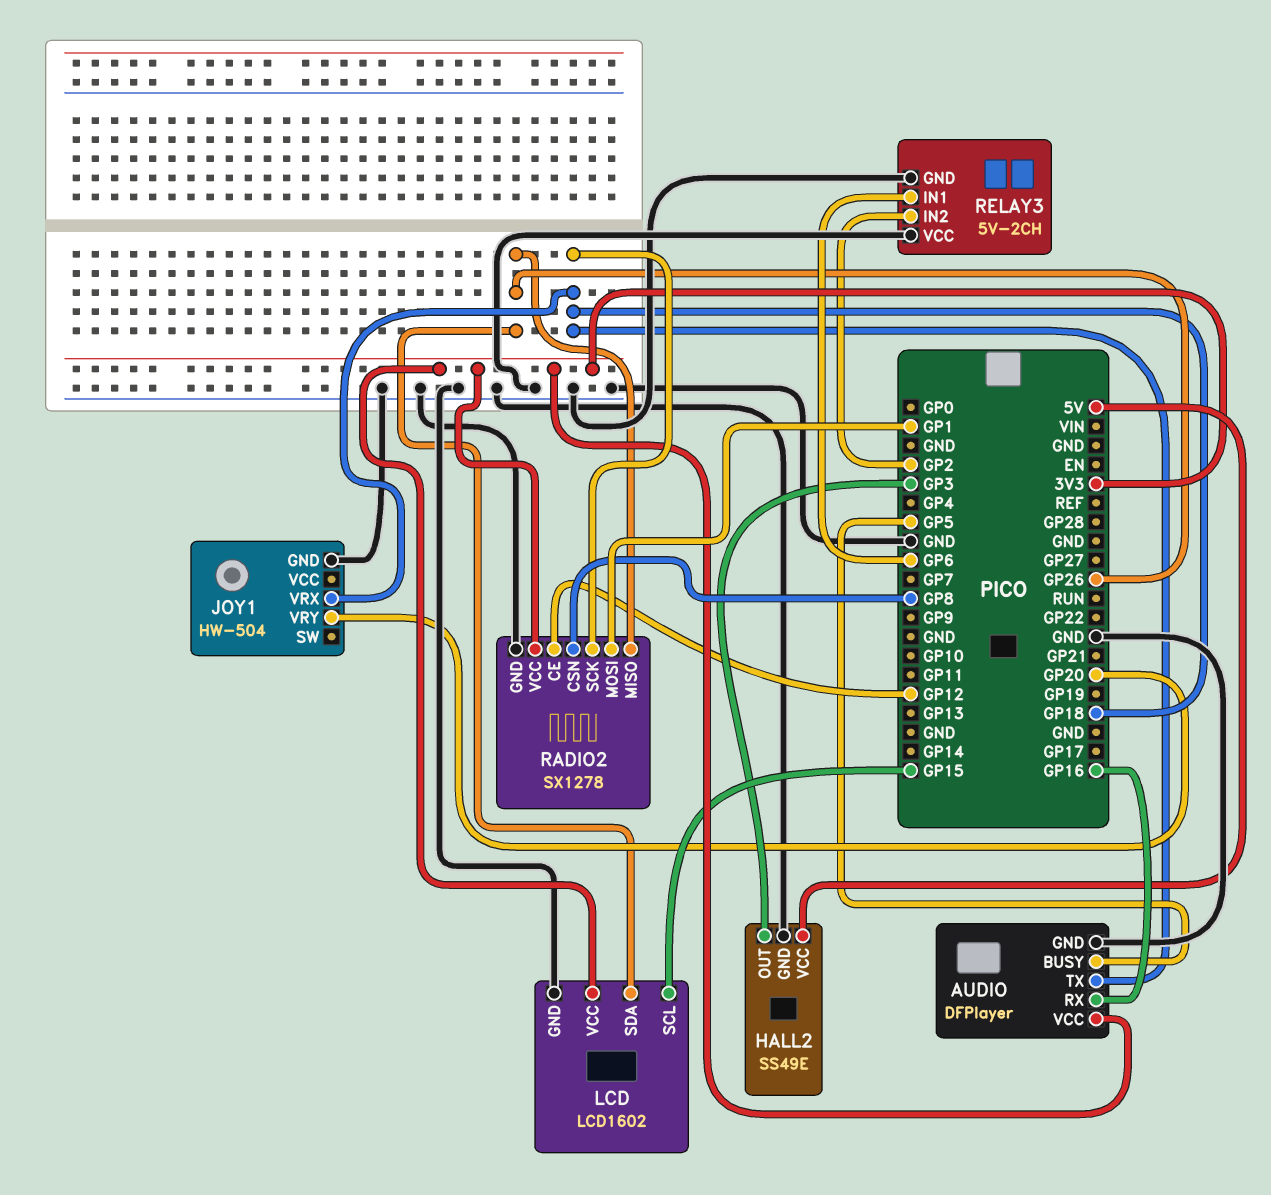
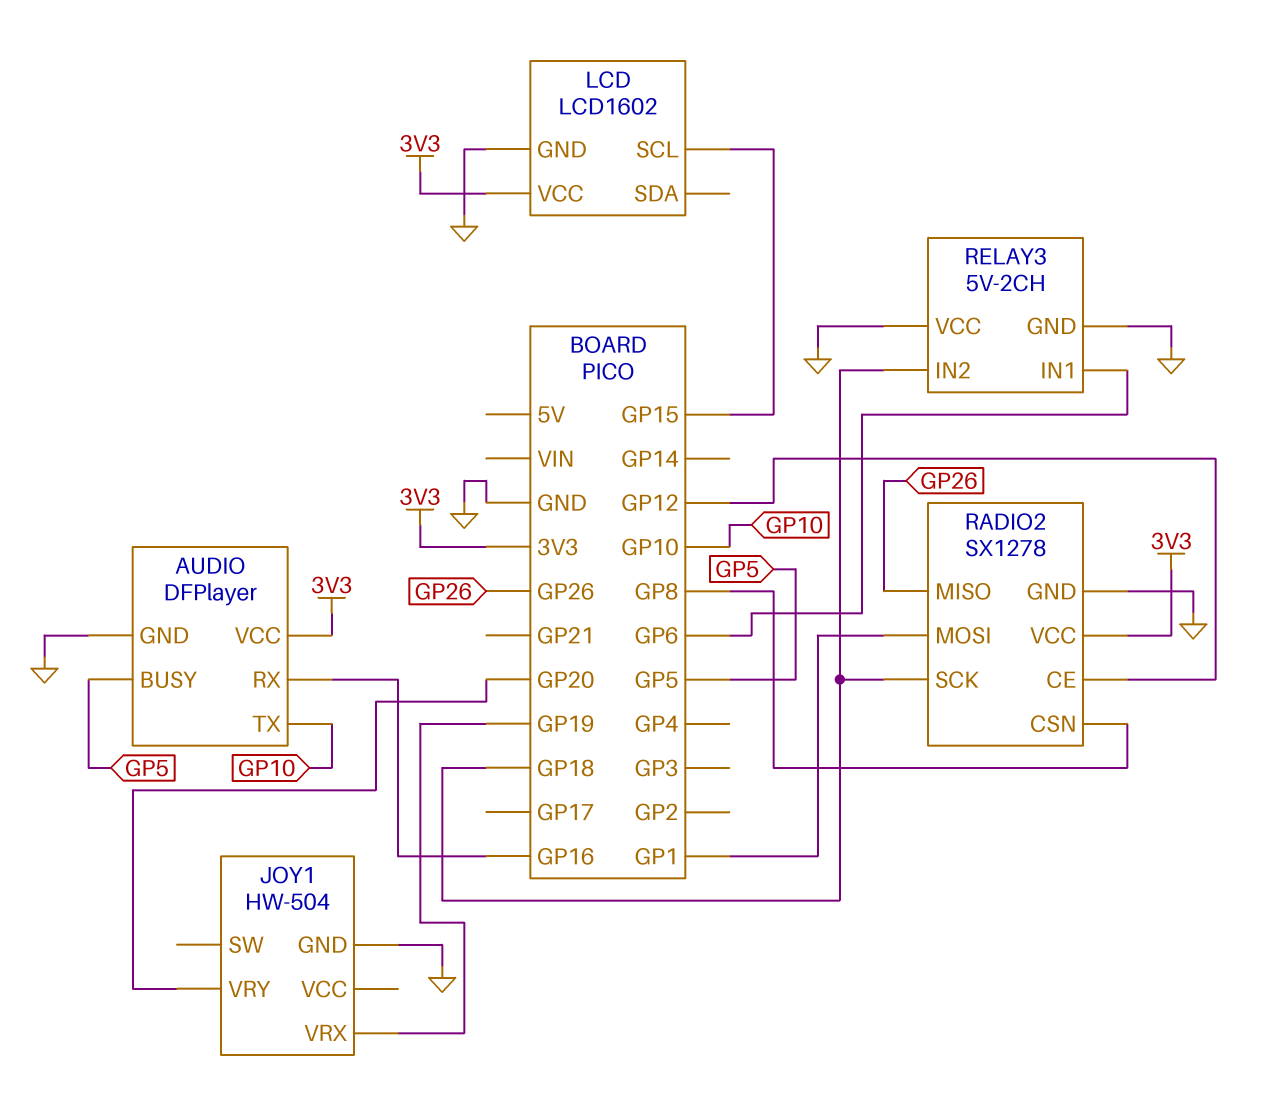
AUDIO pin TX: GP18 -> GP10
HALL2: SS49E -> none
HALL2 pin GND: GND -> none
HALL2 pin OUT: GP3 -> none
HALL2 pin VCC: 5V -> none
JOY1 pin VRX: GP18 -> GP19
LCD pin SDA: GP26 -> none
RELAY3 pin IN2: GP2 -> GP18

